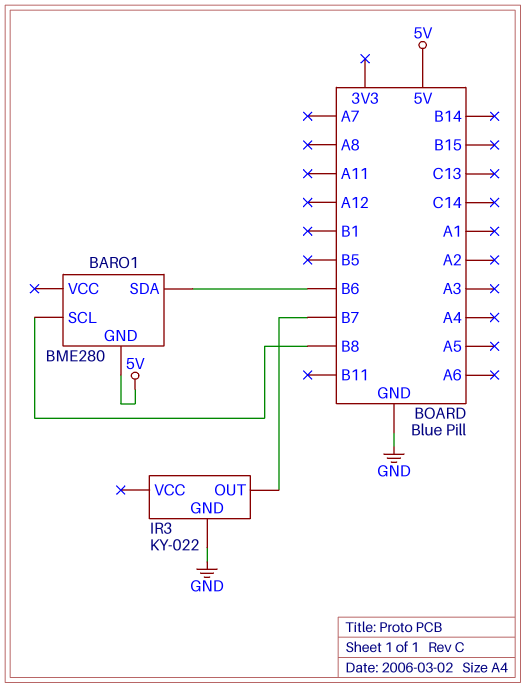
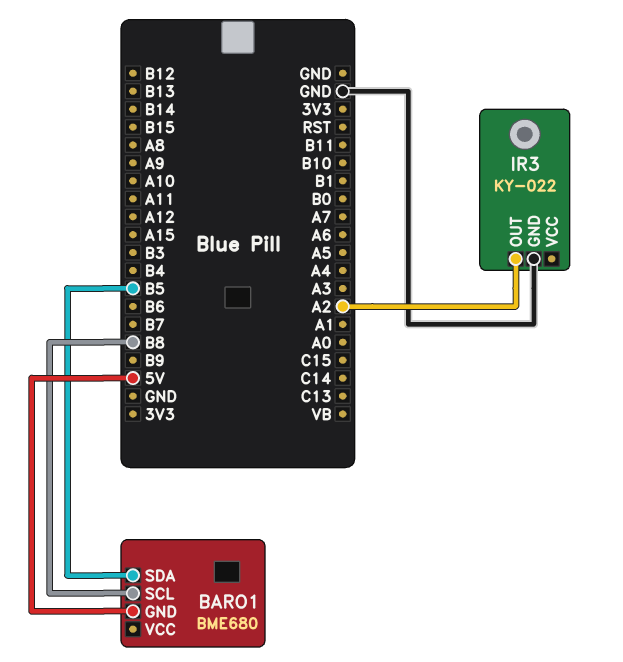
BARO1: BME280 -> BME680
BARO1 pin SDA: B6 -> B5
IR3 pin OUT: B7 -> A2

